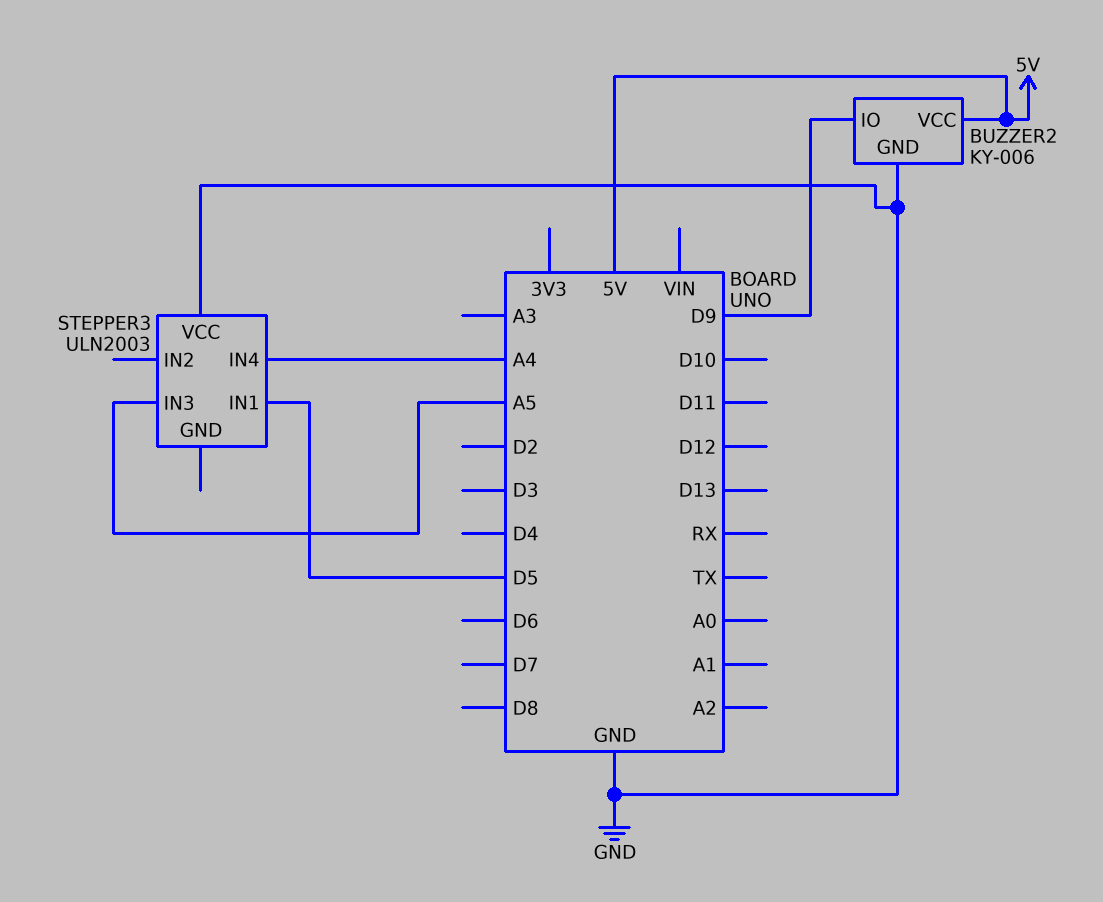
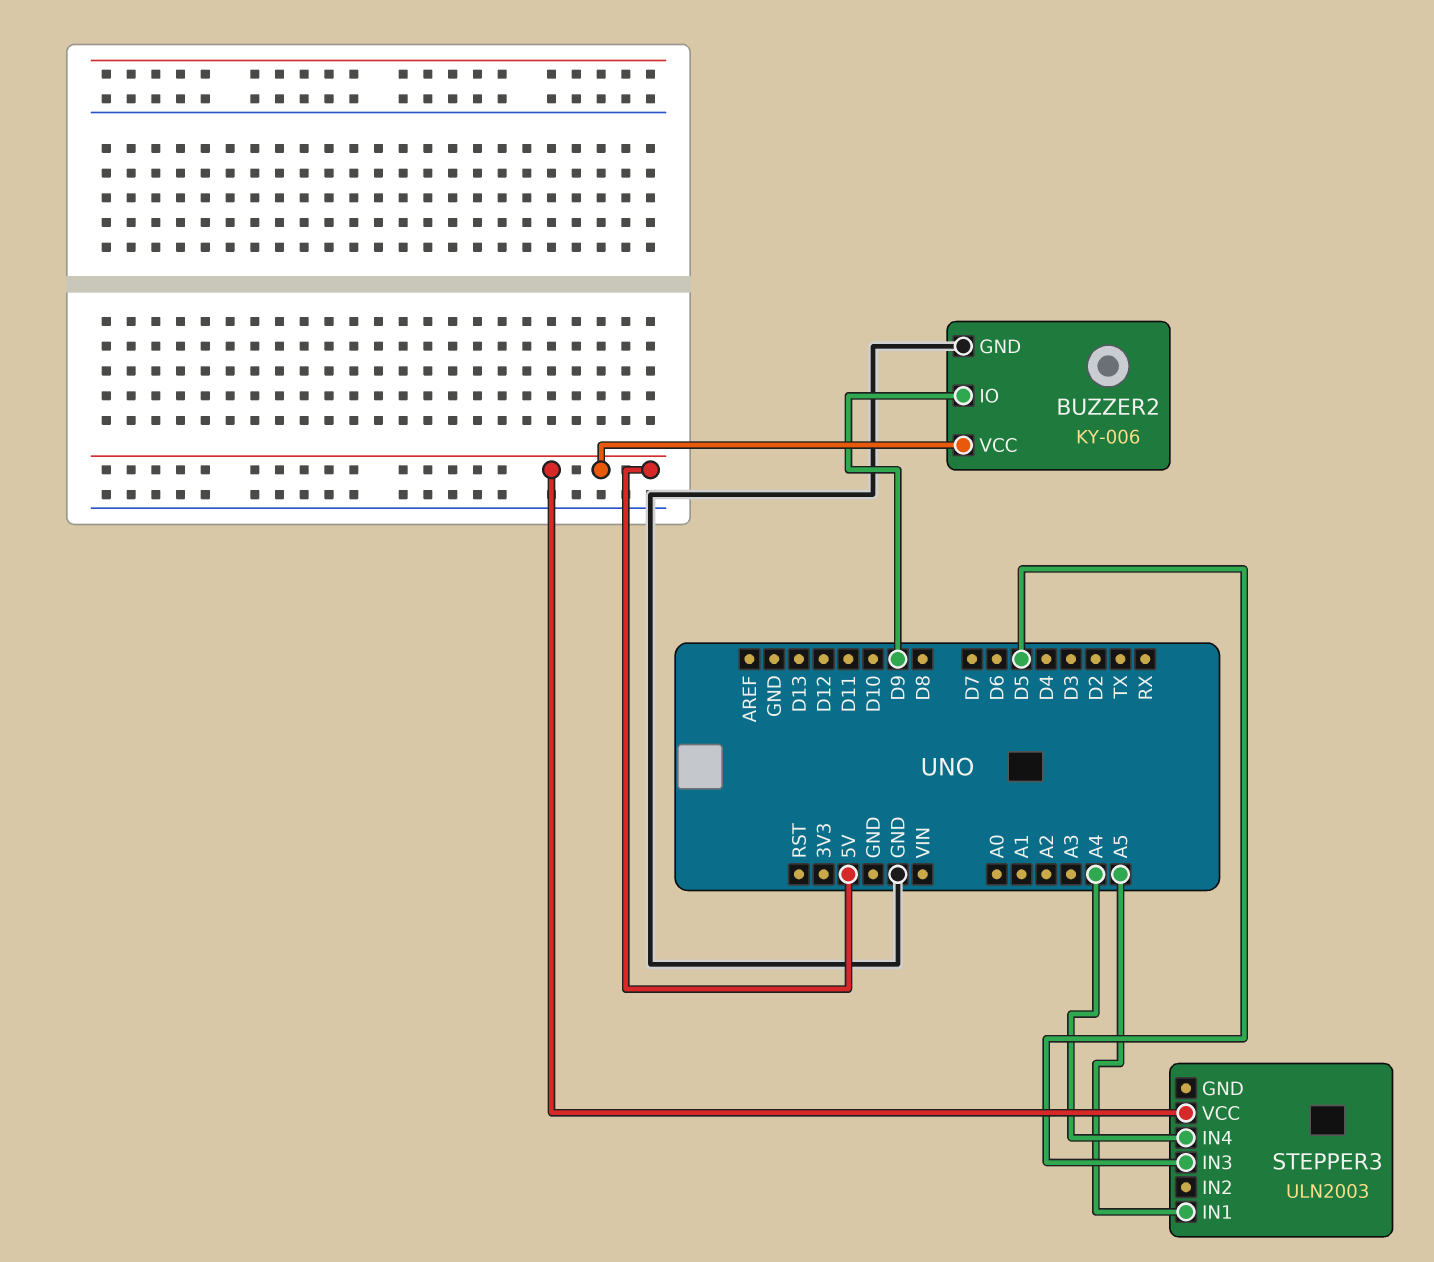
STEPPER3 pin IN1: D5 -> A5
STEPPER3 pin IN3: A5 -> D5
STEPPER3 pin VCC: GND -> 5V

